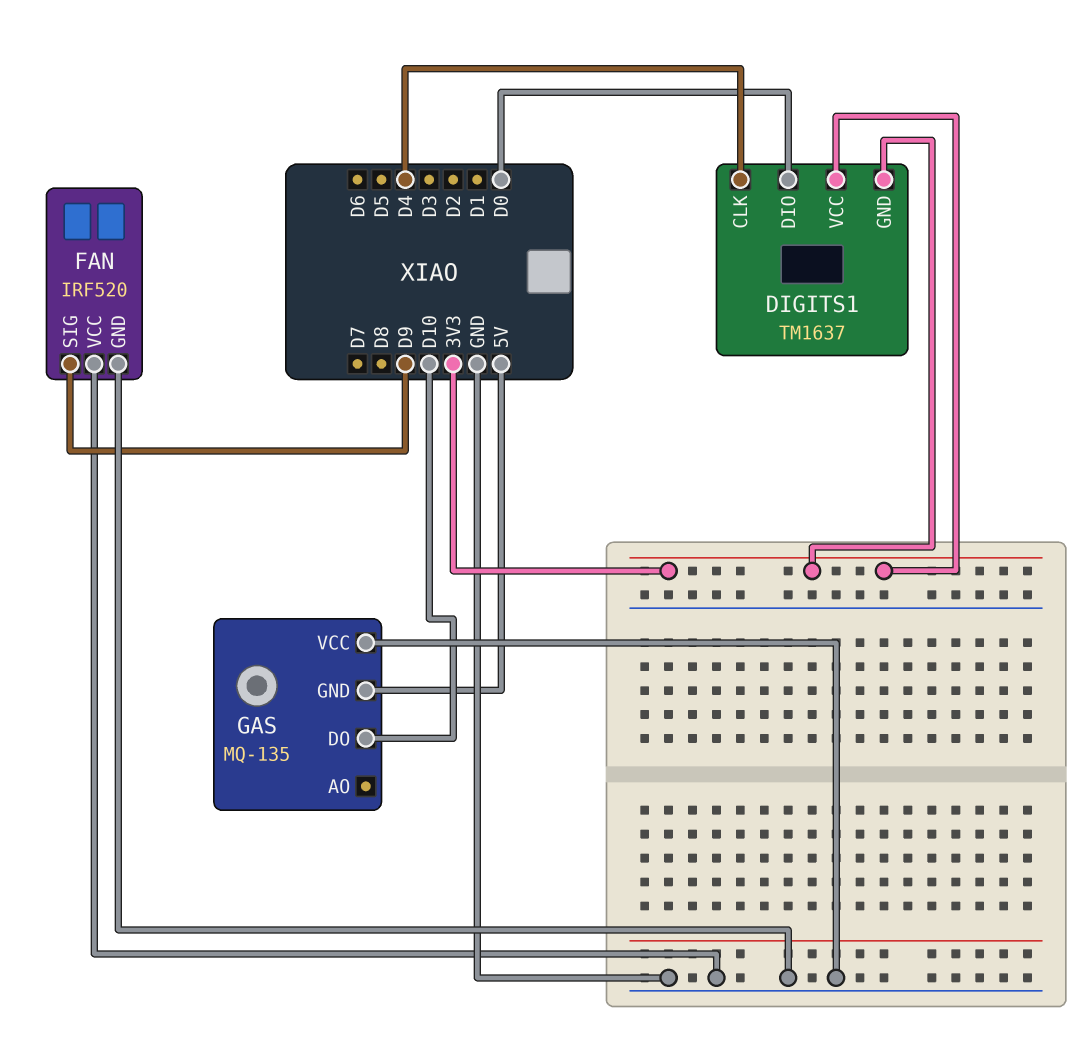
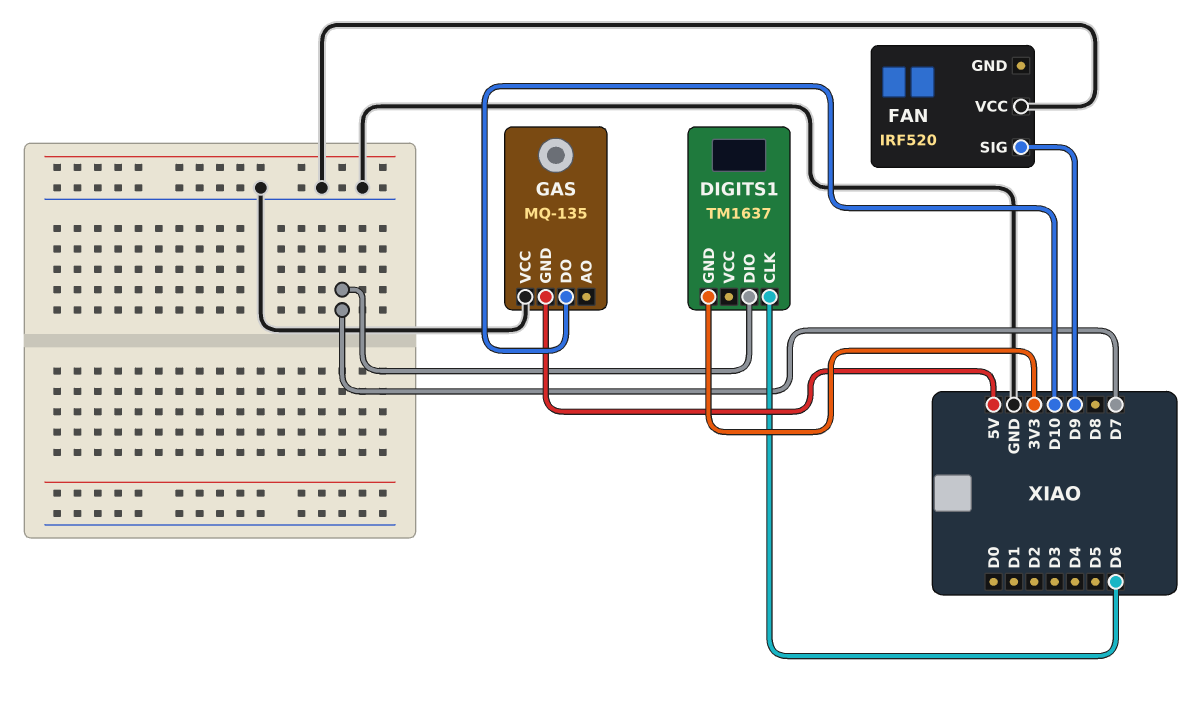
DIGITS1 pin CLK: D4 -> D6
DIGITS1 pin DIO: D0 -> D7
DIGITS1 pin VCC: 3V3 -> none
FAN pin GND: GND -> none

